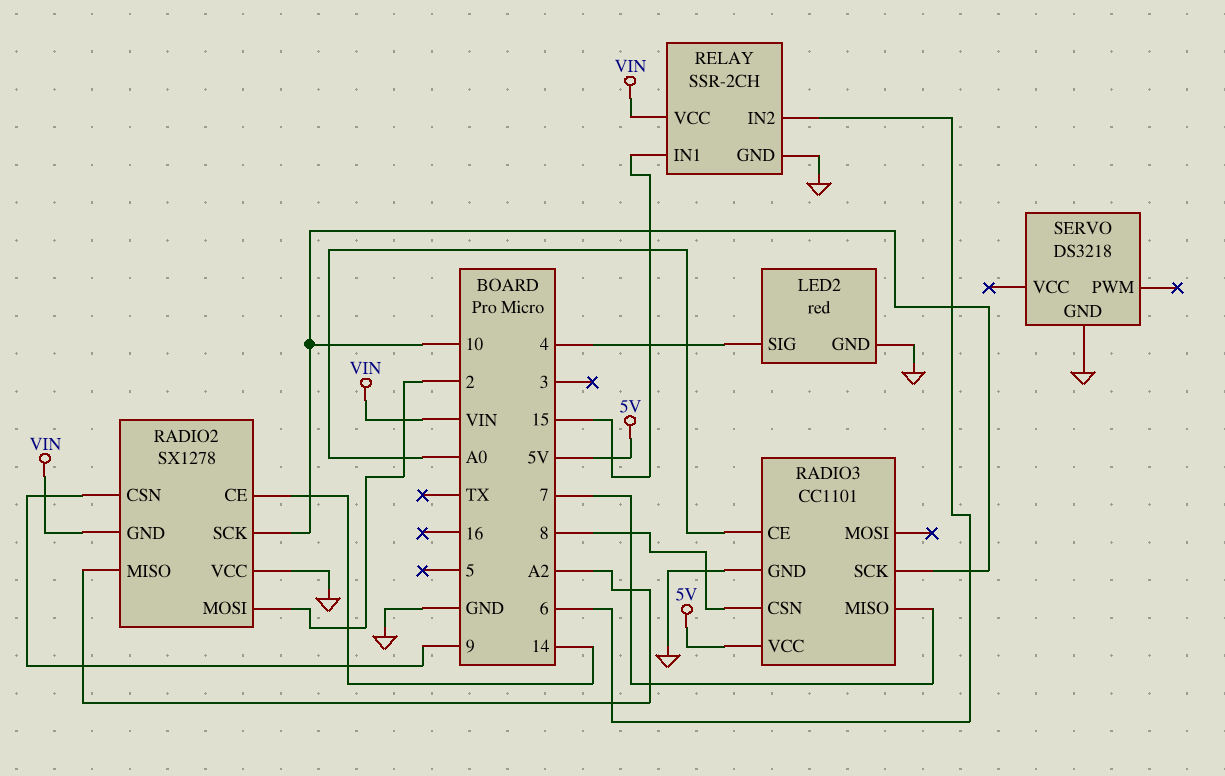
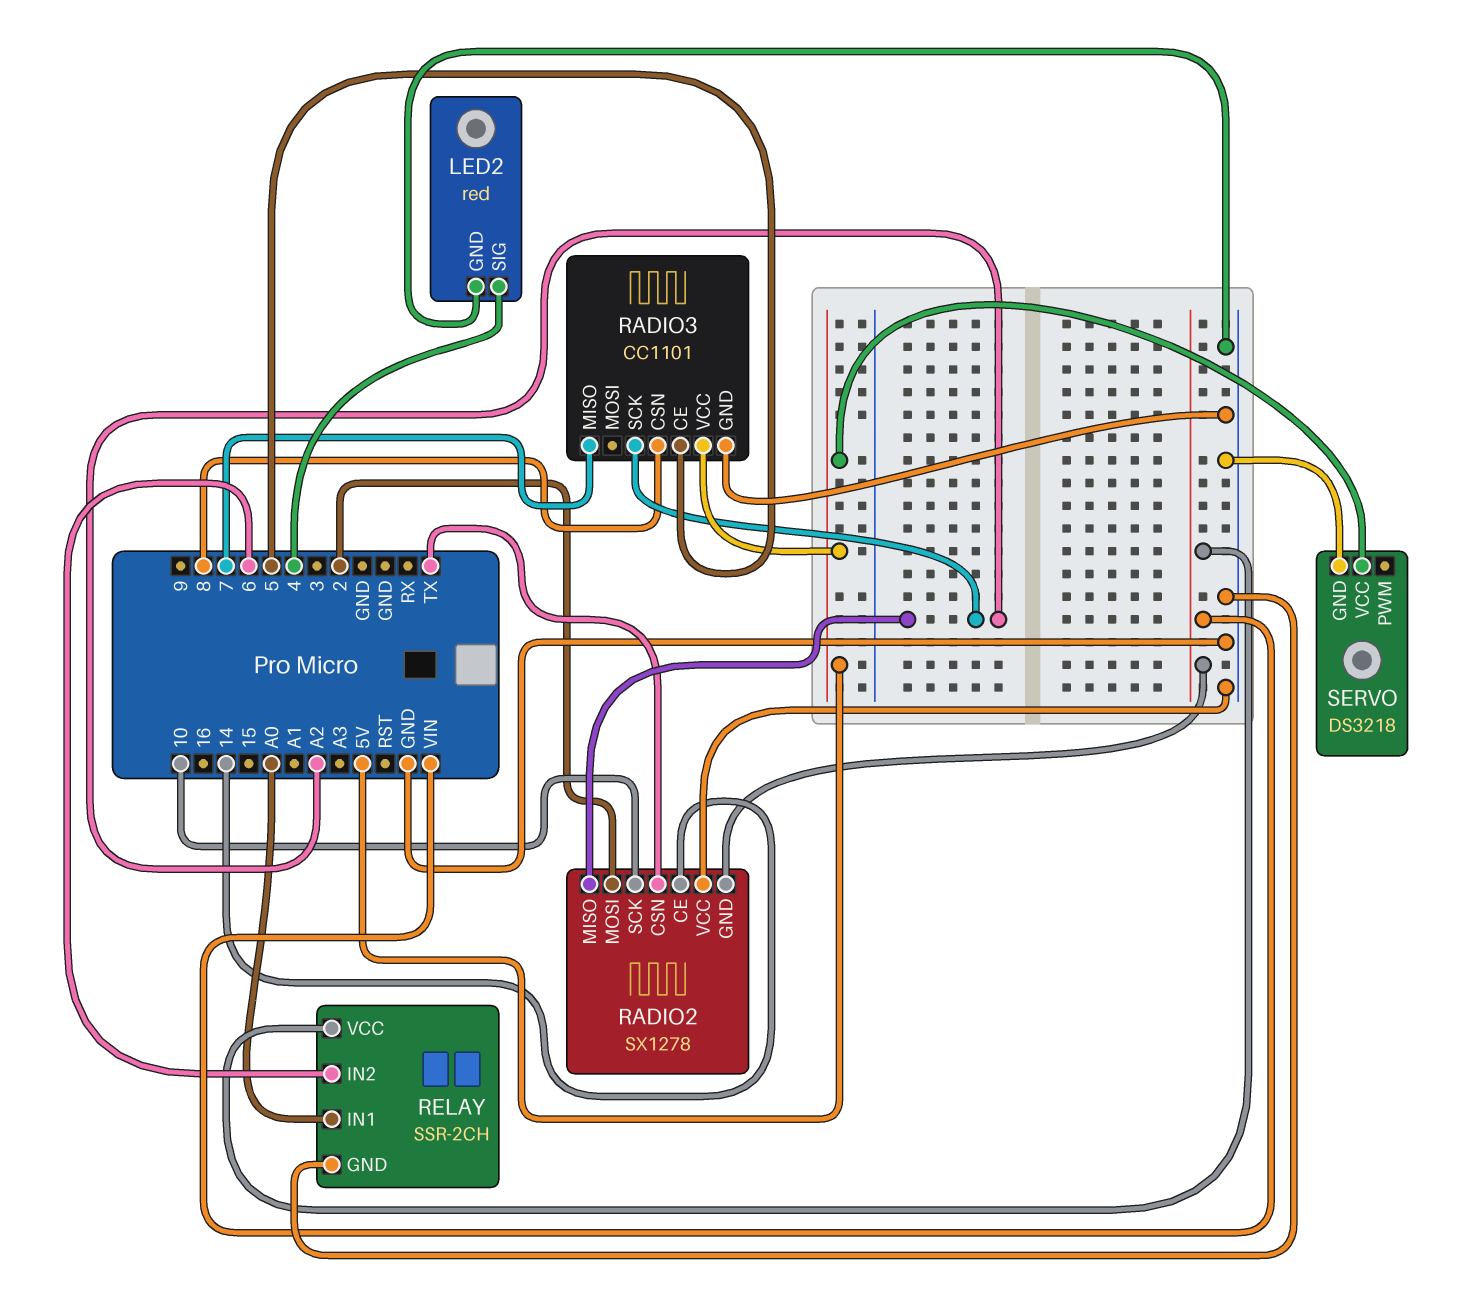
RADIO2 pin CSN: 9 -> TX
RADIO3 pin CE: A0 -> 5
RADIO3 pin SCK: 10 -> A2
RELAY pin IN1: 15 -> A0
SERVO pin VCC: none -> 5V

